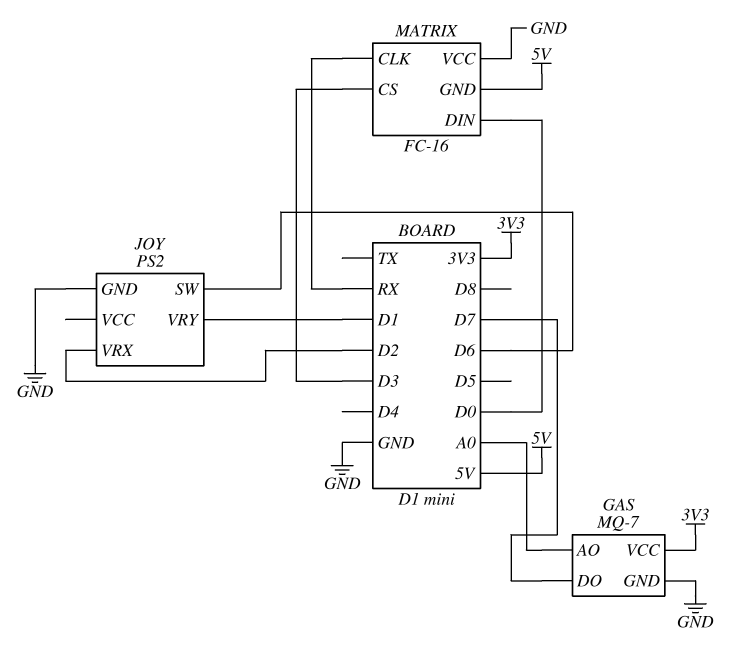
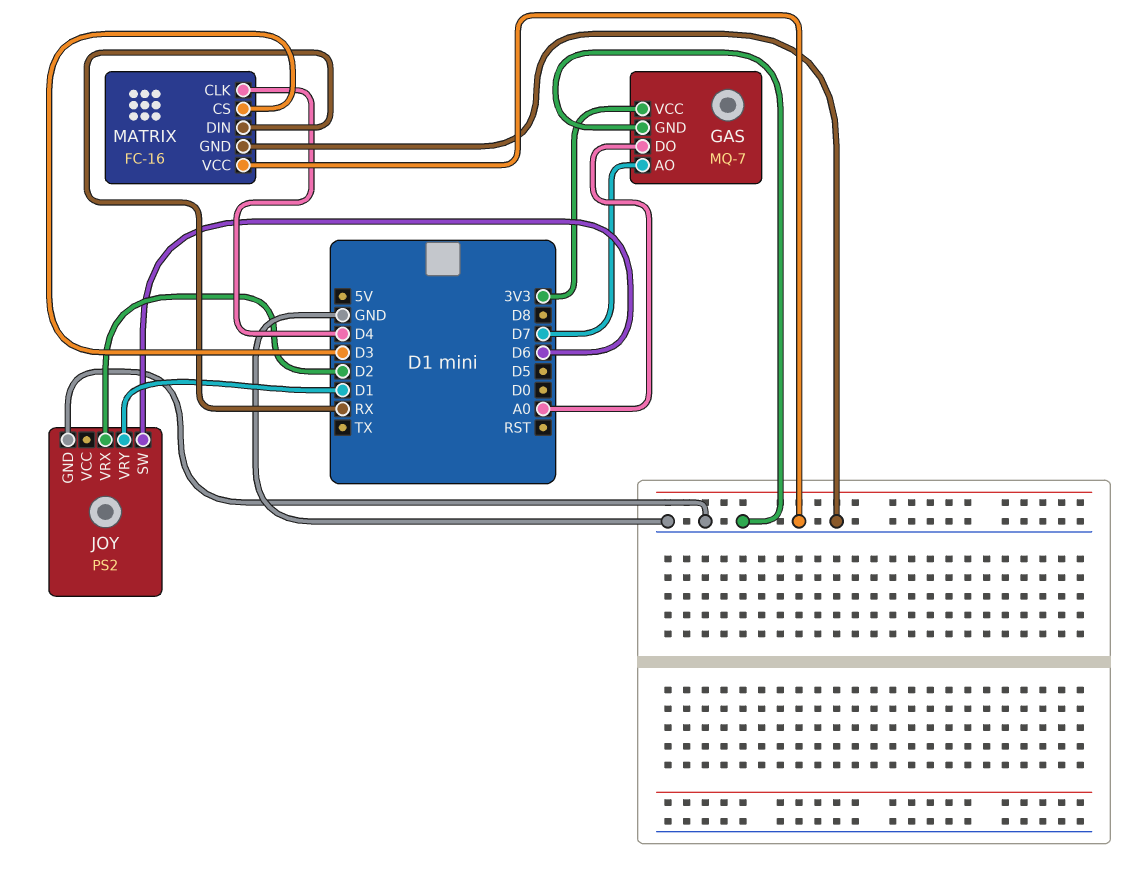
GAS pin AO: A0 -> D7
GAS pin DO: D7 -> A0
MATRIX pin CLK: RX -> D4
MATRIX pin DIN: D0 -> RX
MATRIX pin GND: 5V -> GND

